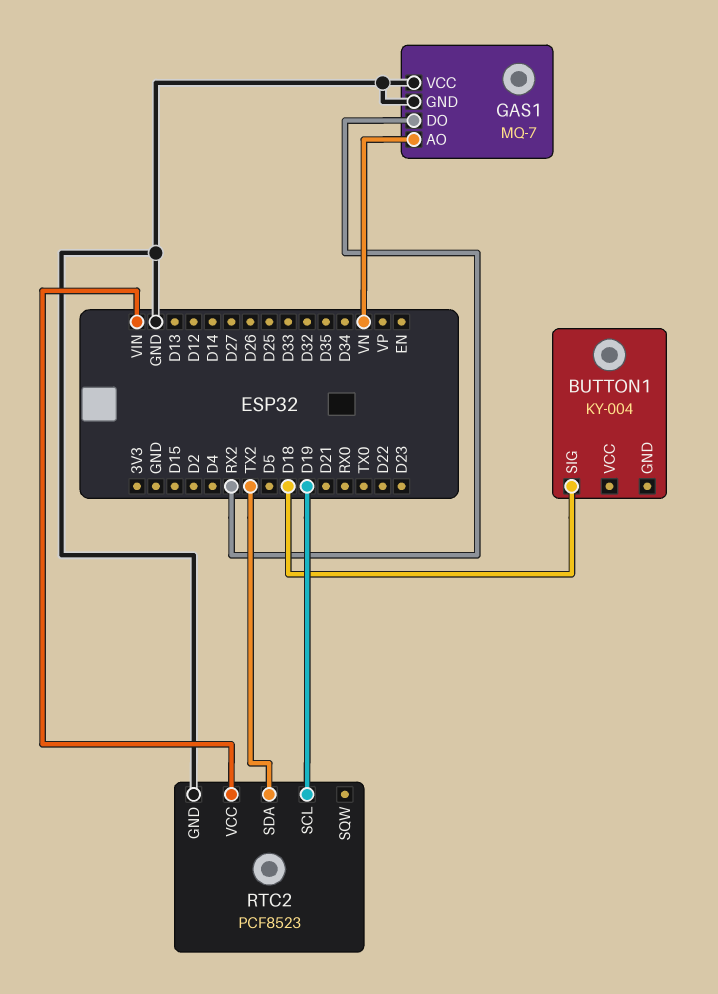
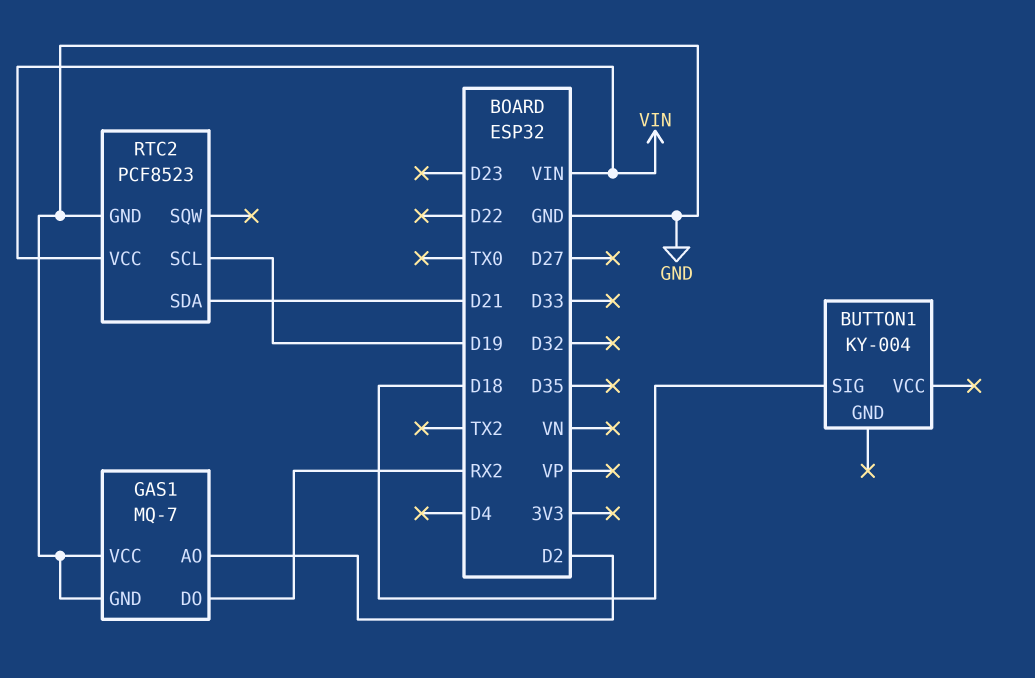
GAS1 pin AO: VN -> D2
RTC2 pin SDA: TX2 -> D21

